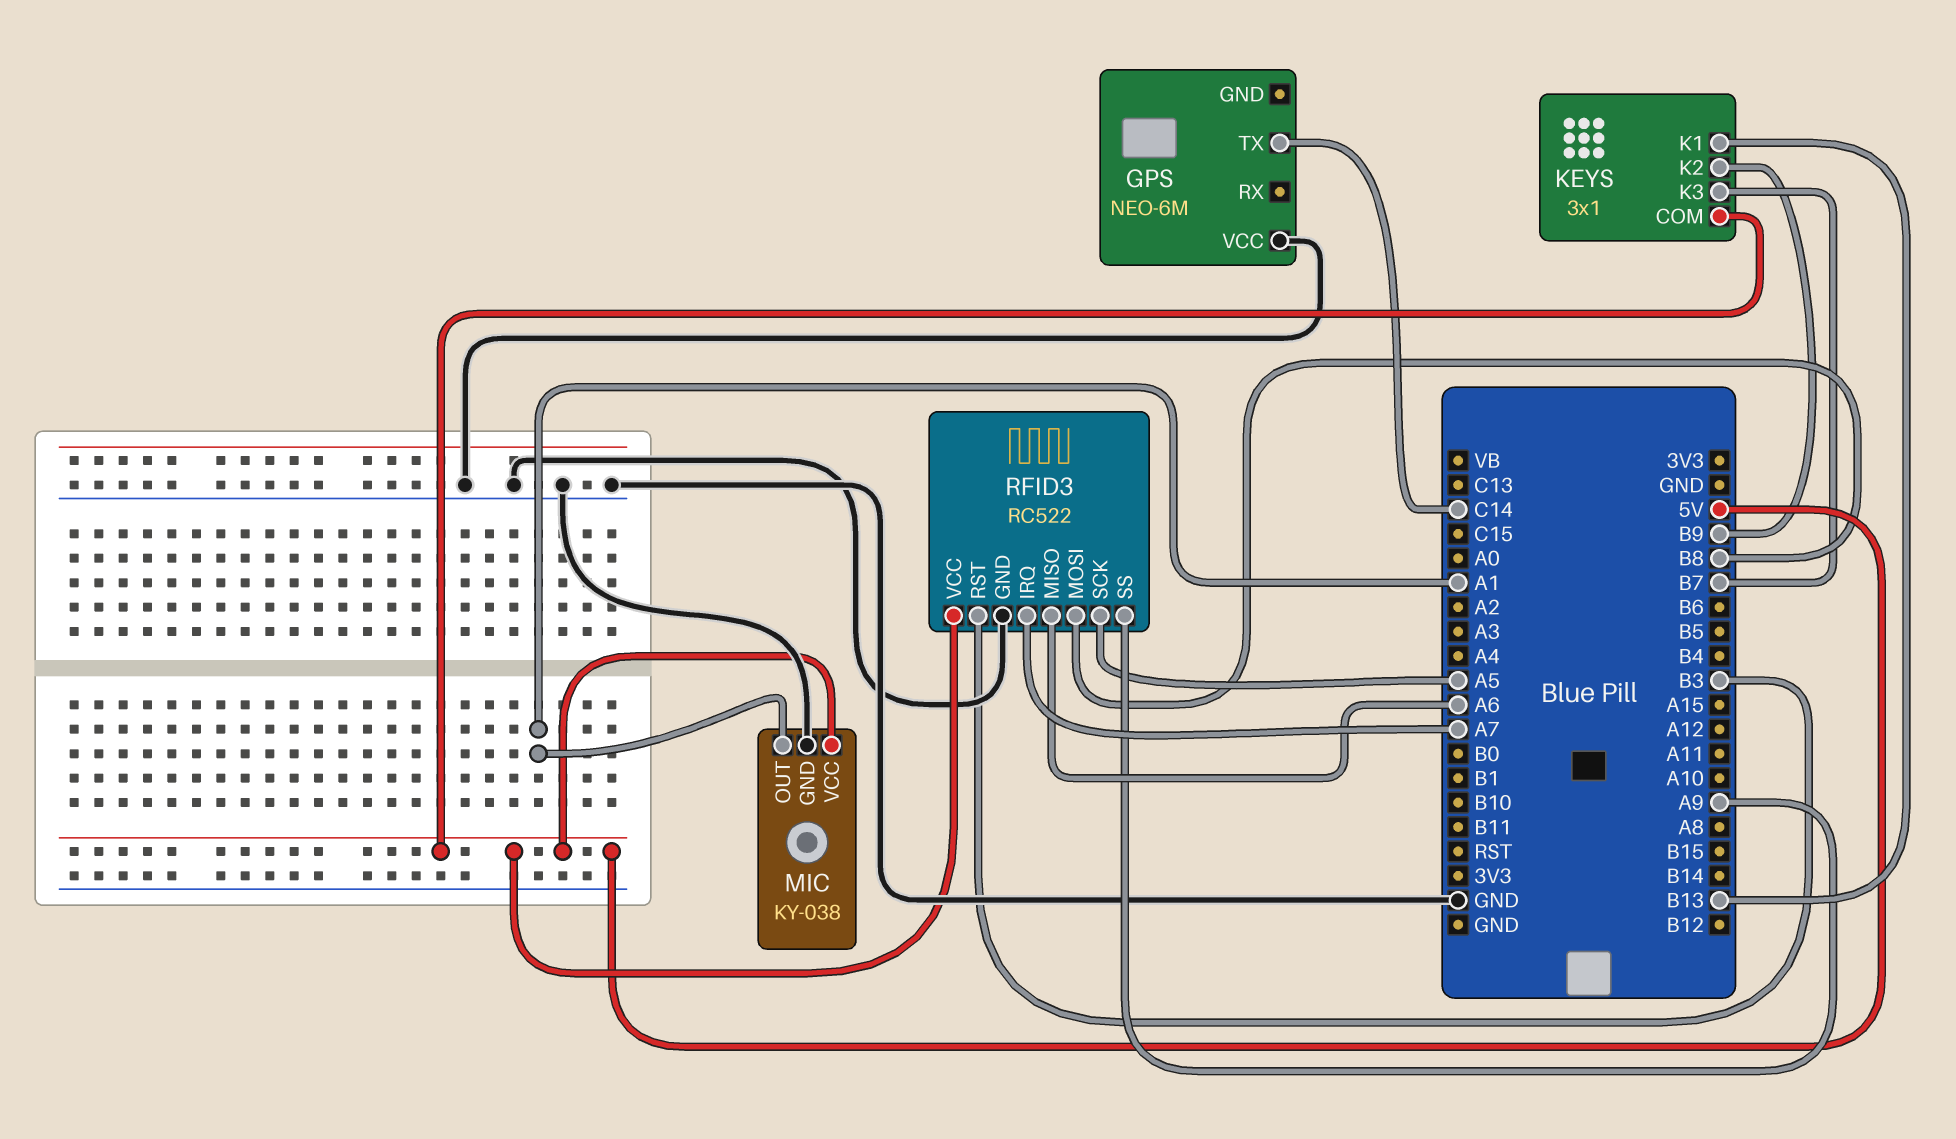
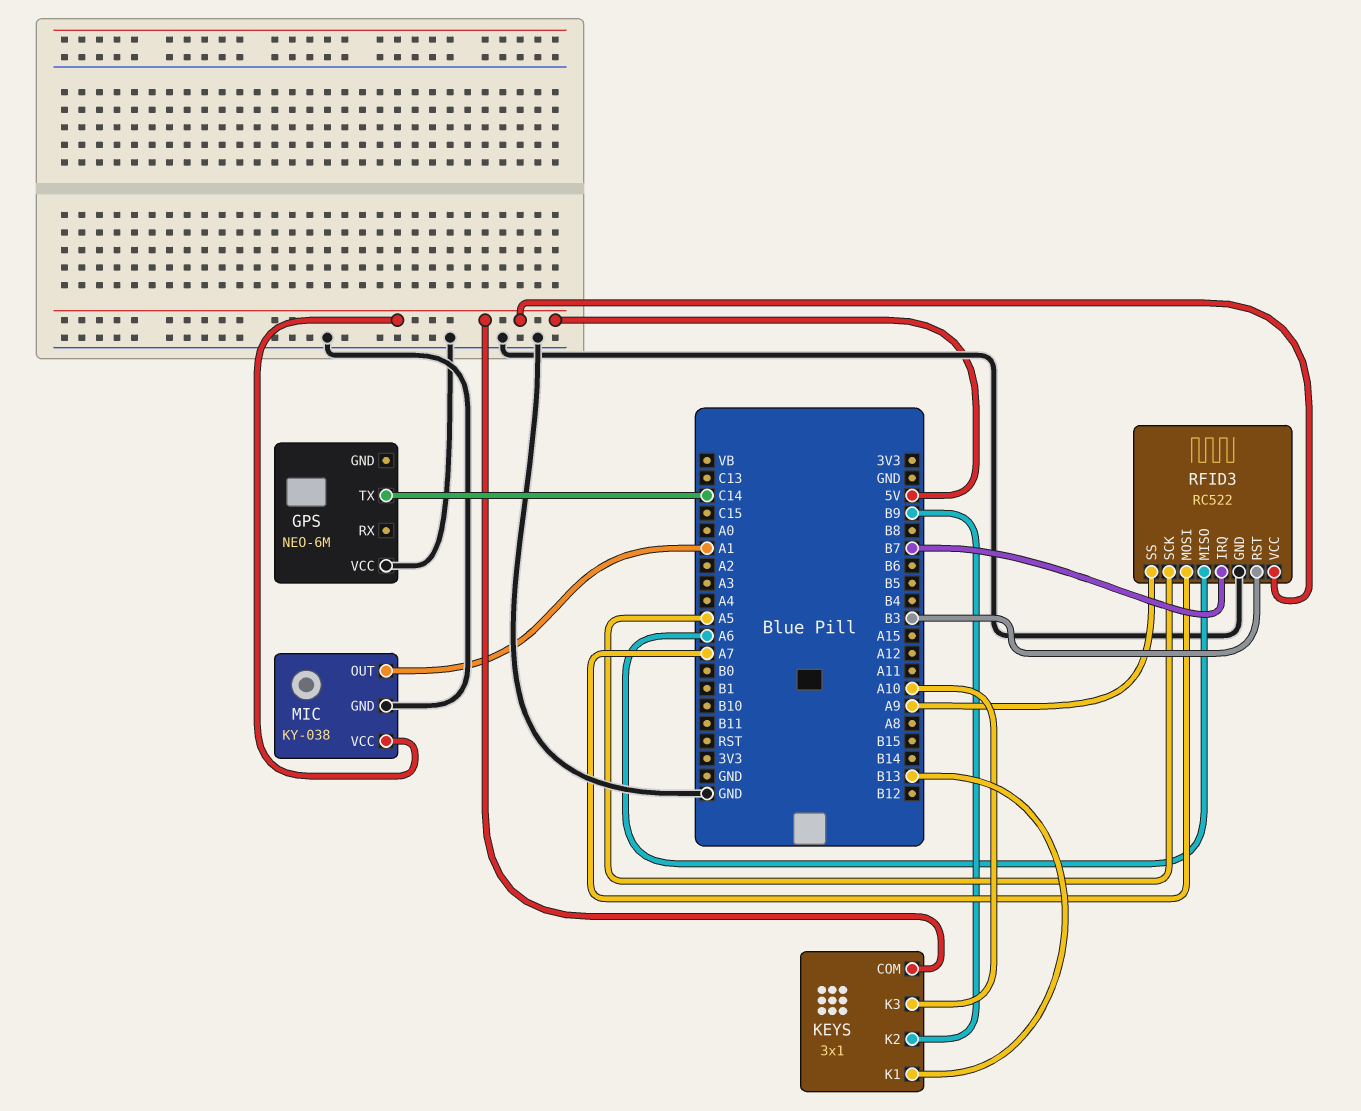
KEYS pin K3: B7 -> A10
RFID3 pin IRQ: A7 -> B7
RFID3 pin MOSI: B8 -> A7

